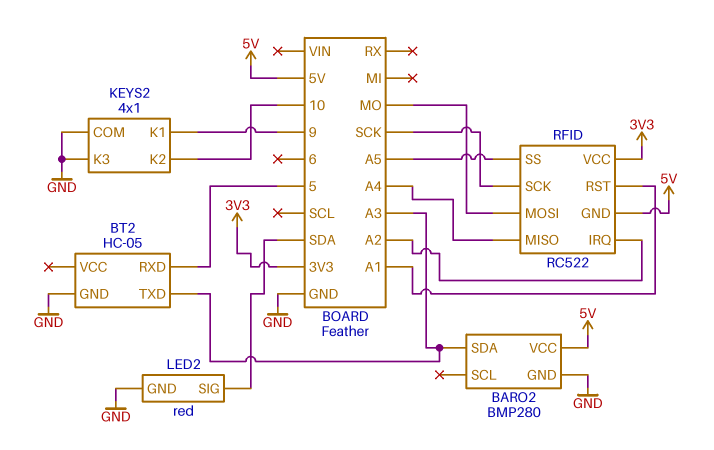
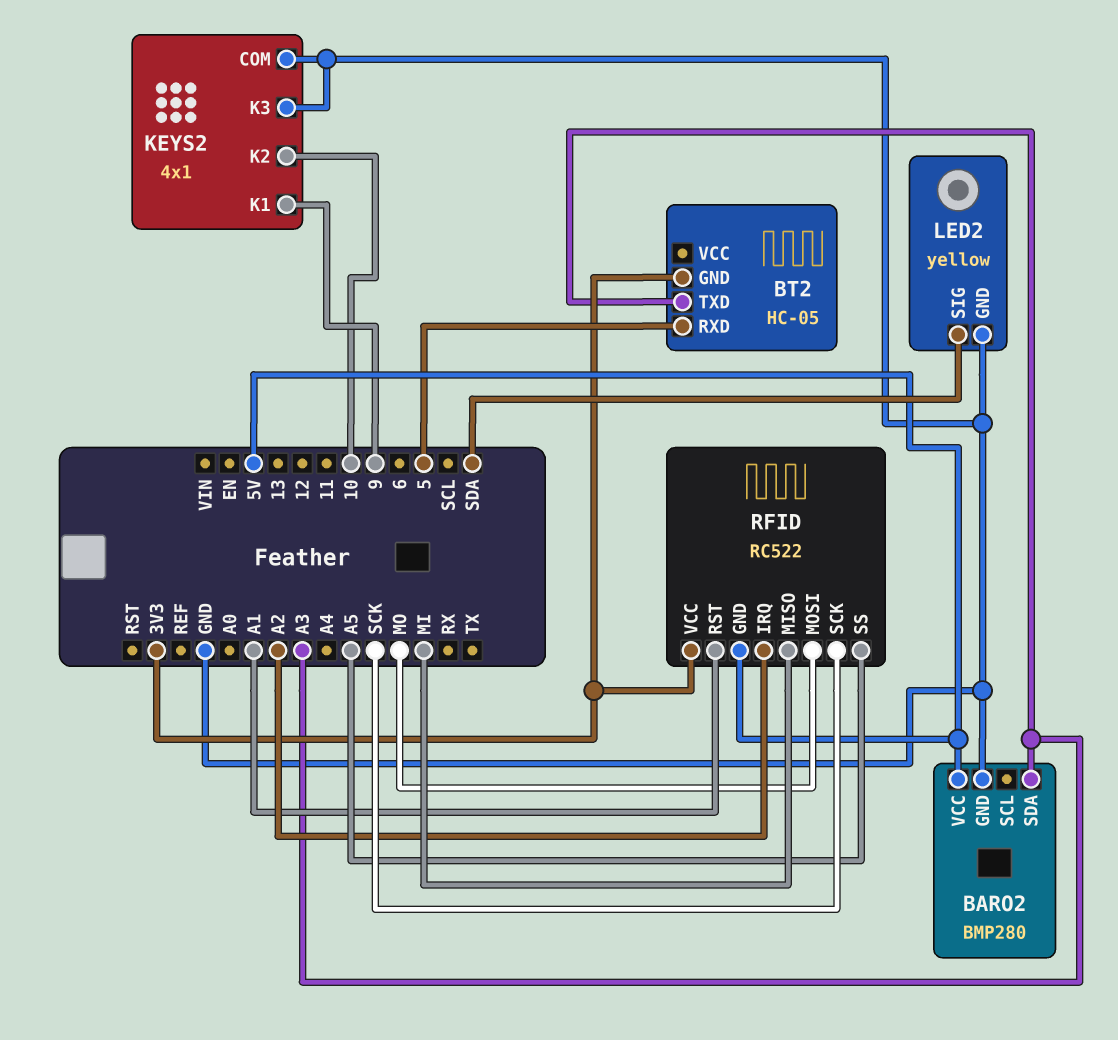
BT2 pin GND: GND -> 3V3
LED2: red -> yellow
RFID pin MISO: A4 -> MI

